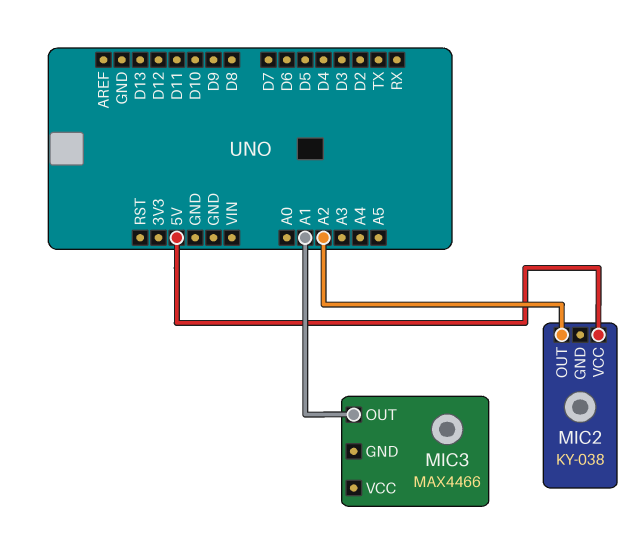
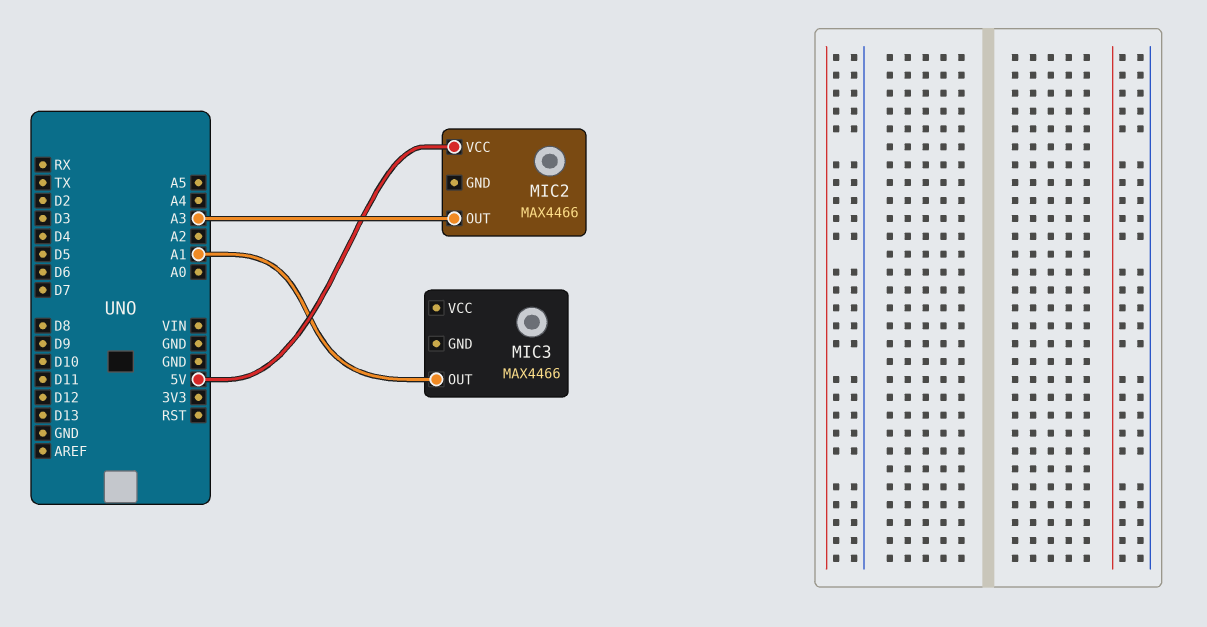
MIC2: KY-038 -> MAX4466
MIC2 pin OUT: A2 -> A3

